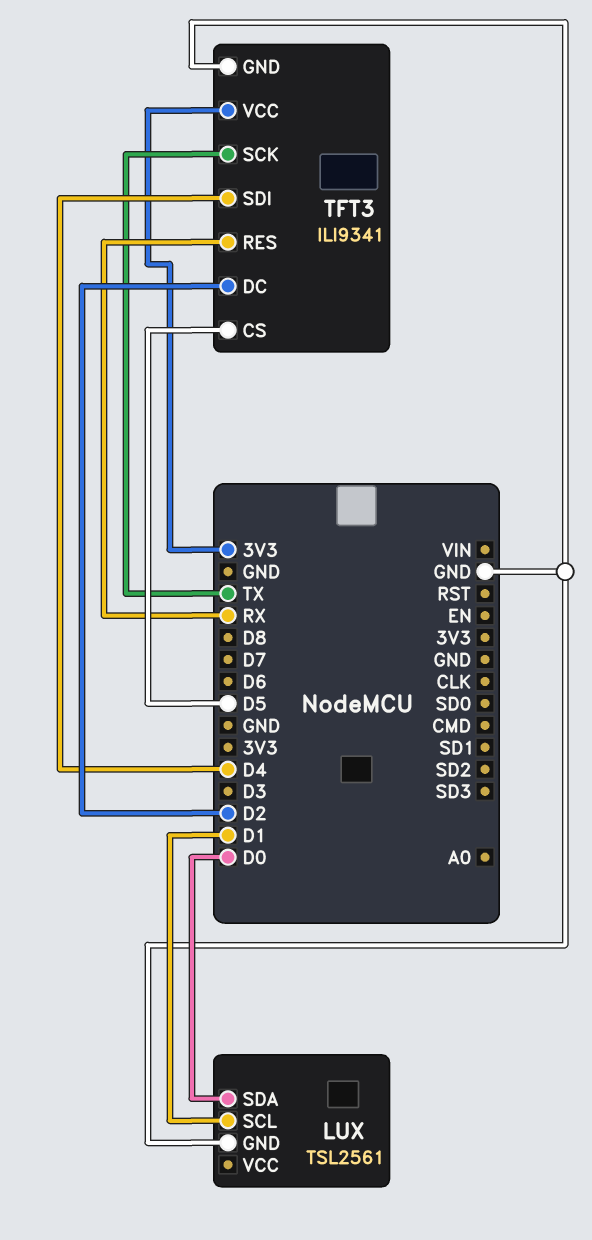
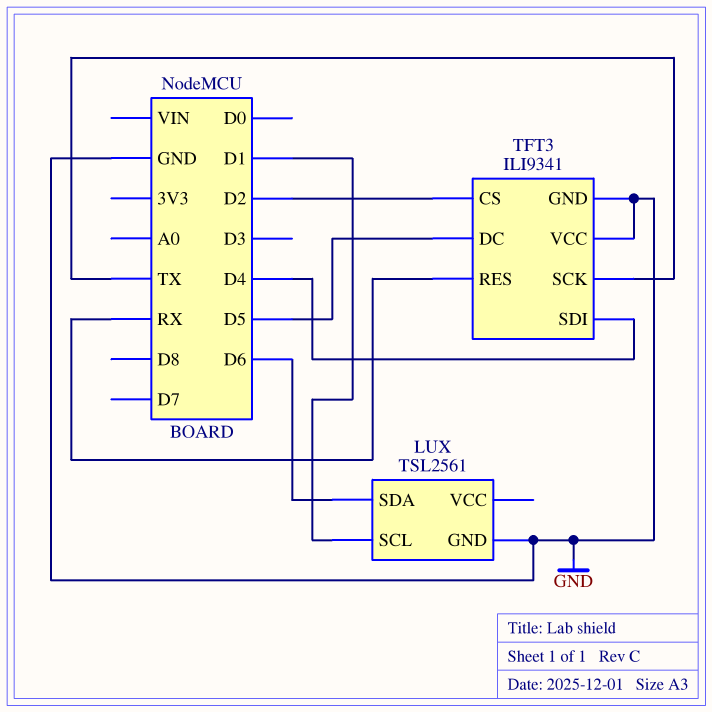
LUX pin SDA: D0 -> D6
TFT3 pin CS: D5 -> D2
TFT3 pin DC: D2 -> D5
TFT3 pin VCC: 3V3 -> GND

